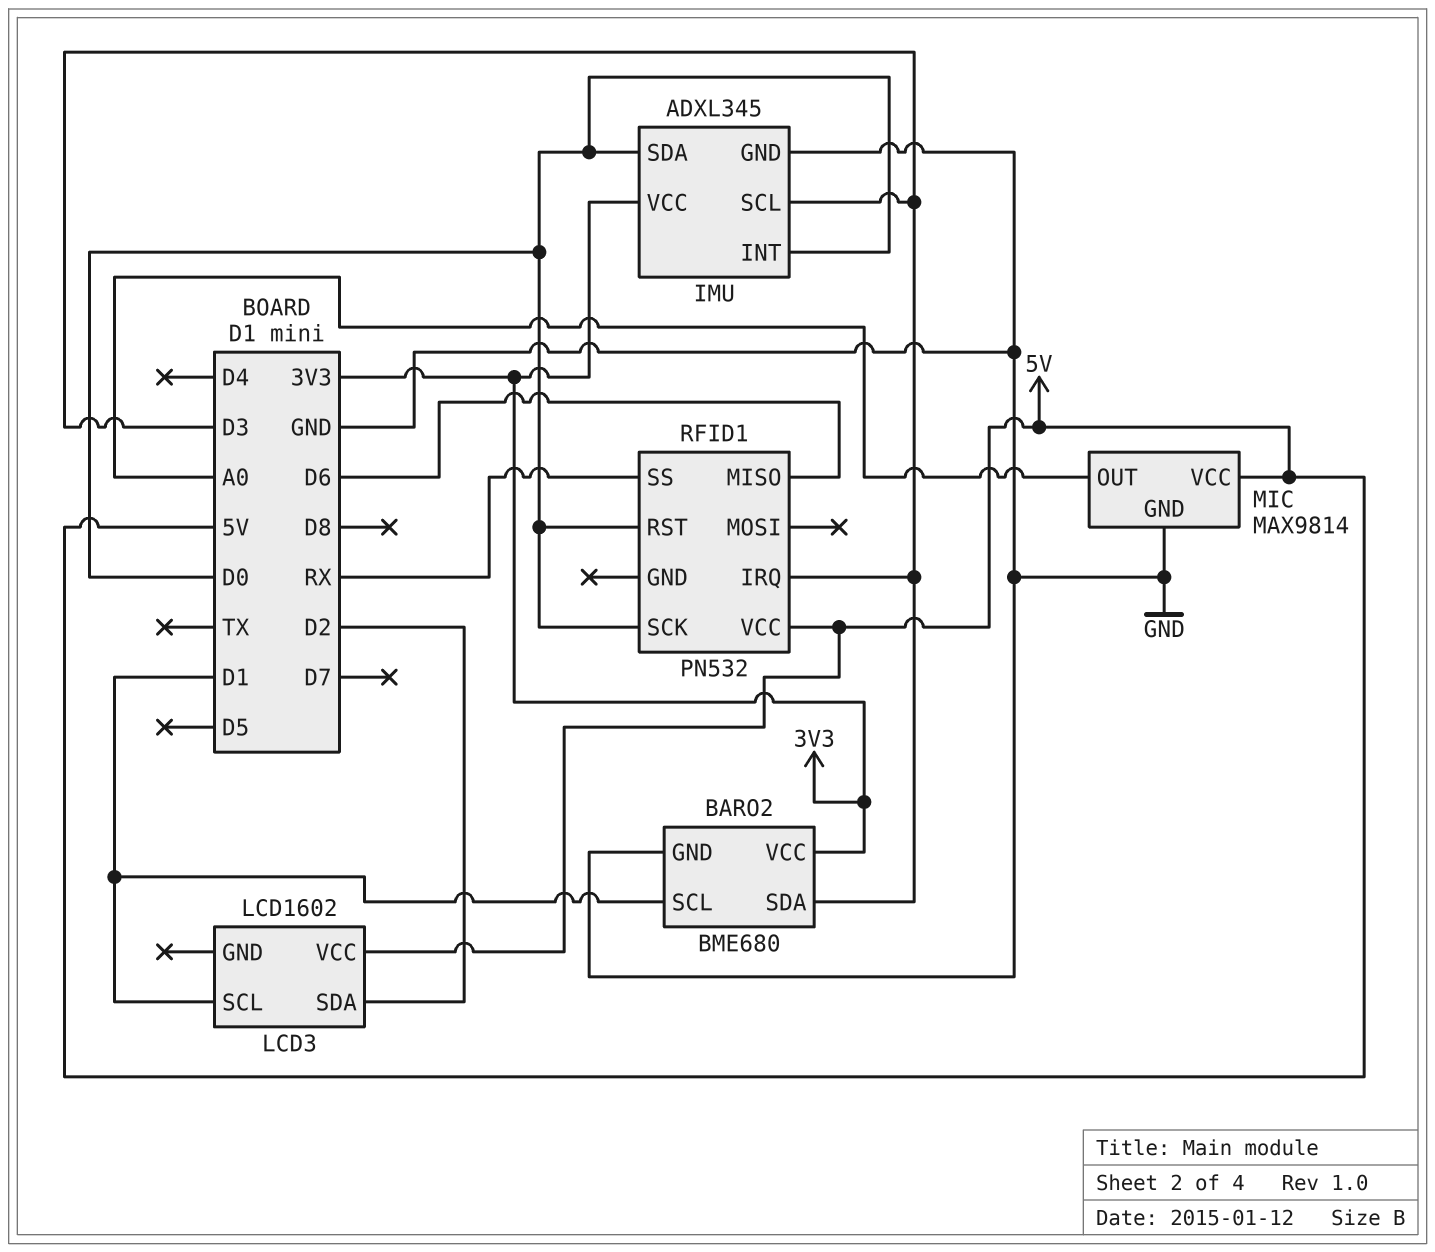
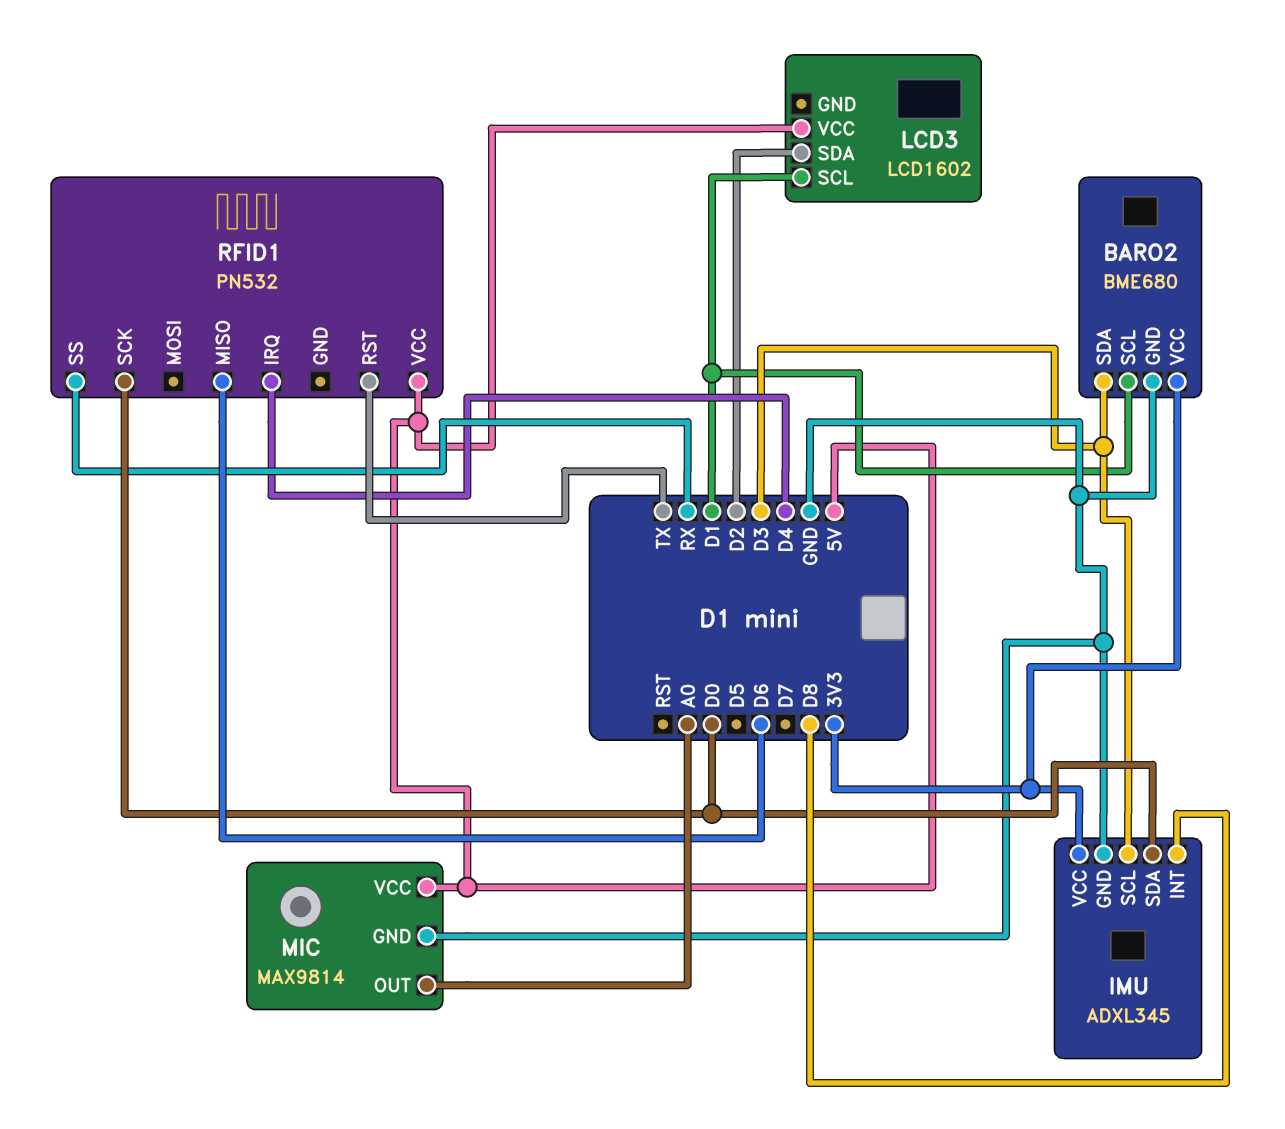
IMU pin INT: D0 -> D8
RFID1 pin IRQ: D3 -> D4
RFID1 pin RST: D0 -> TX

